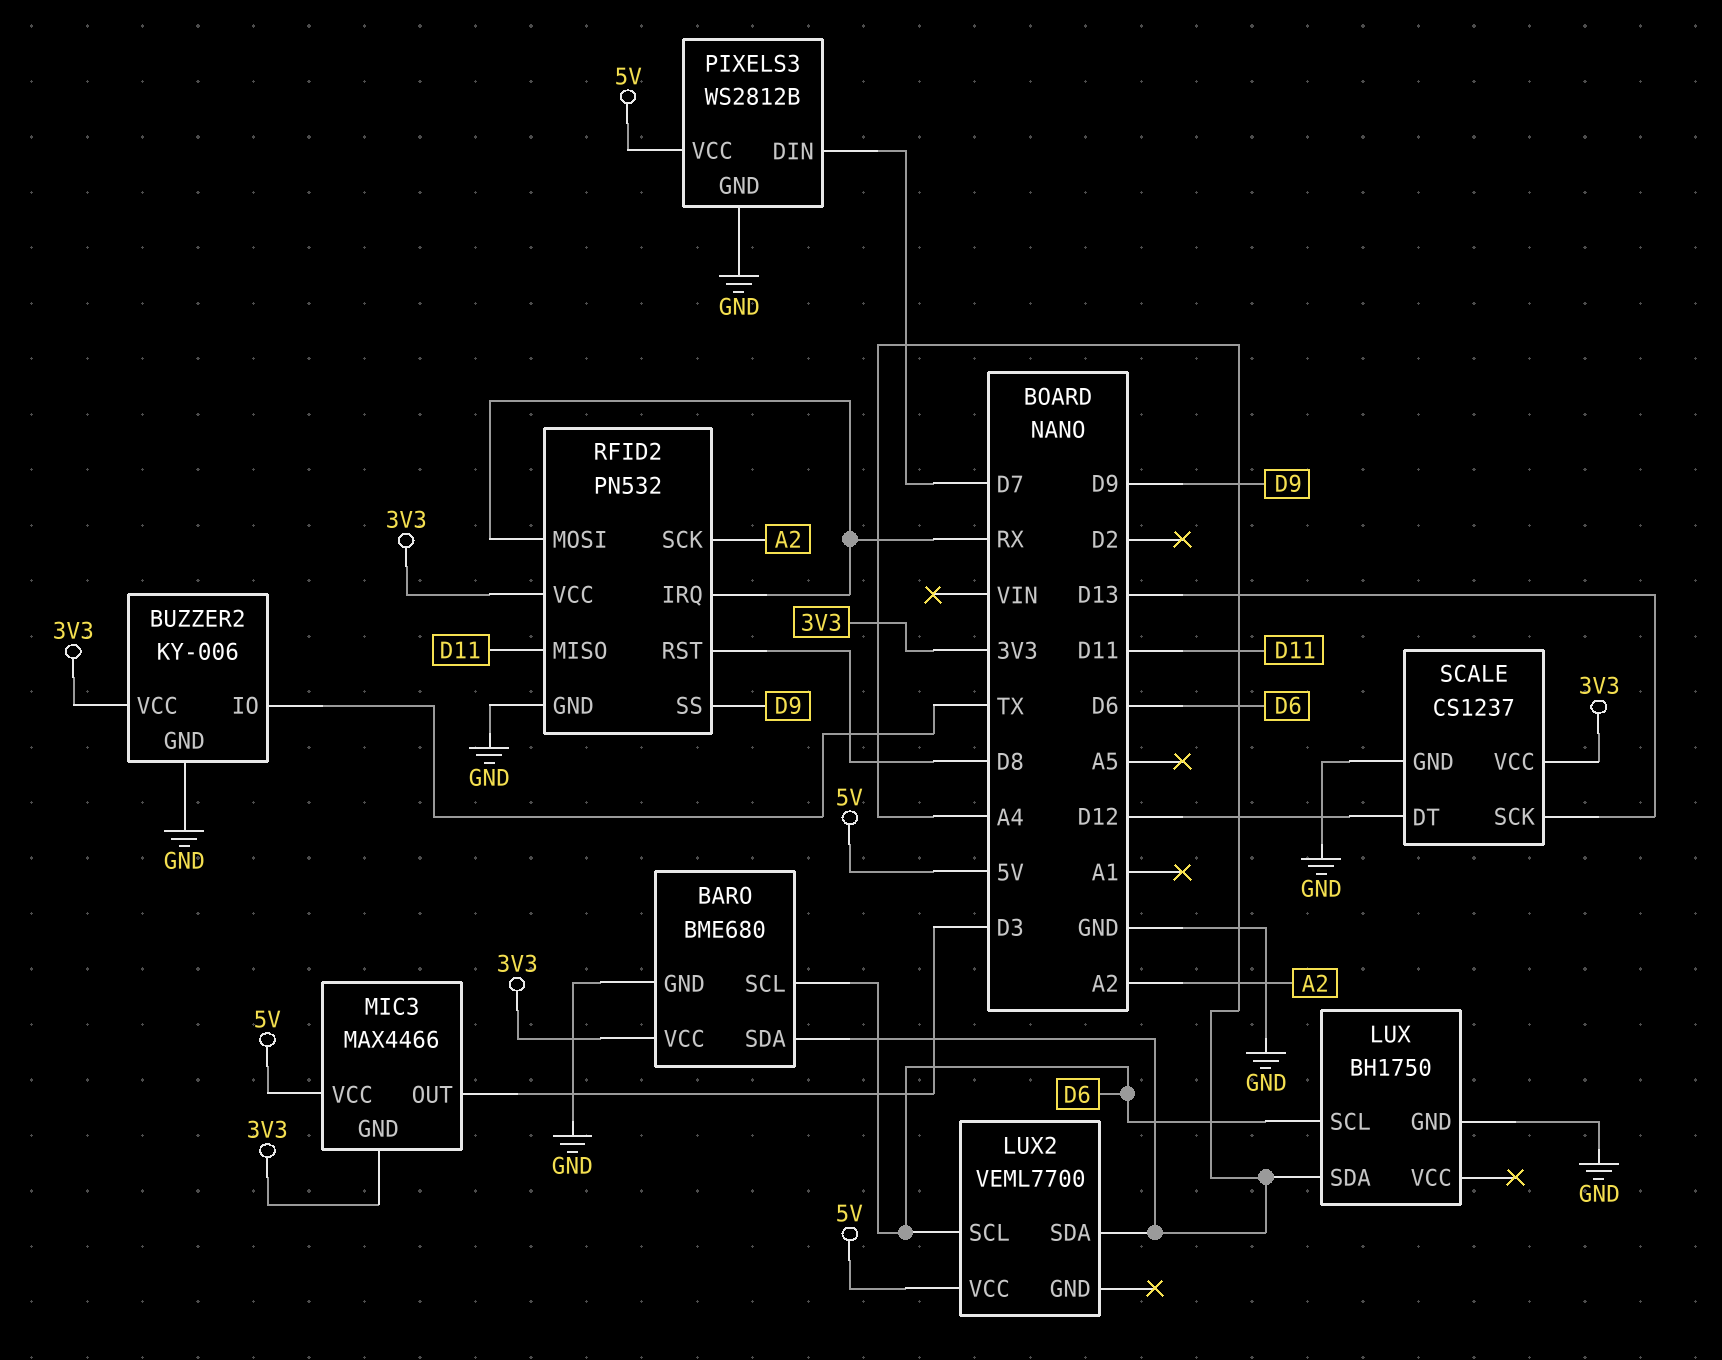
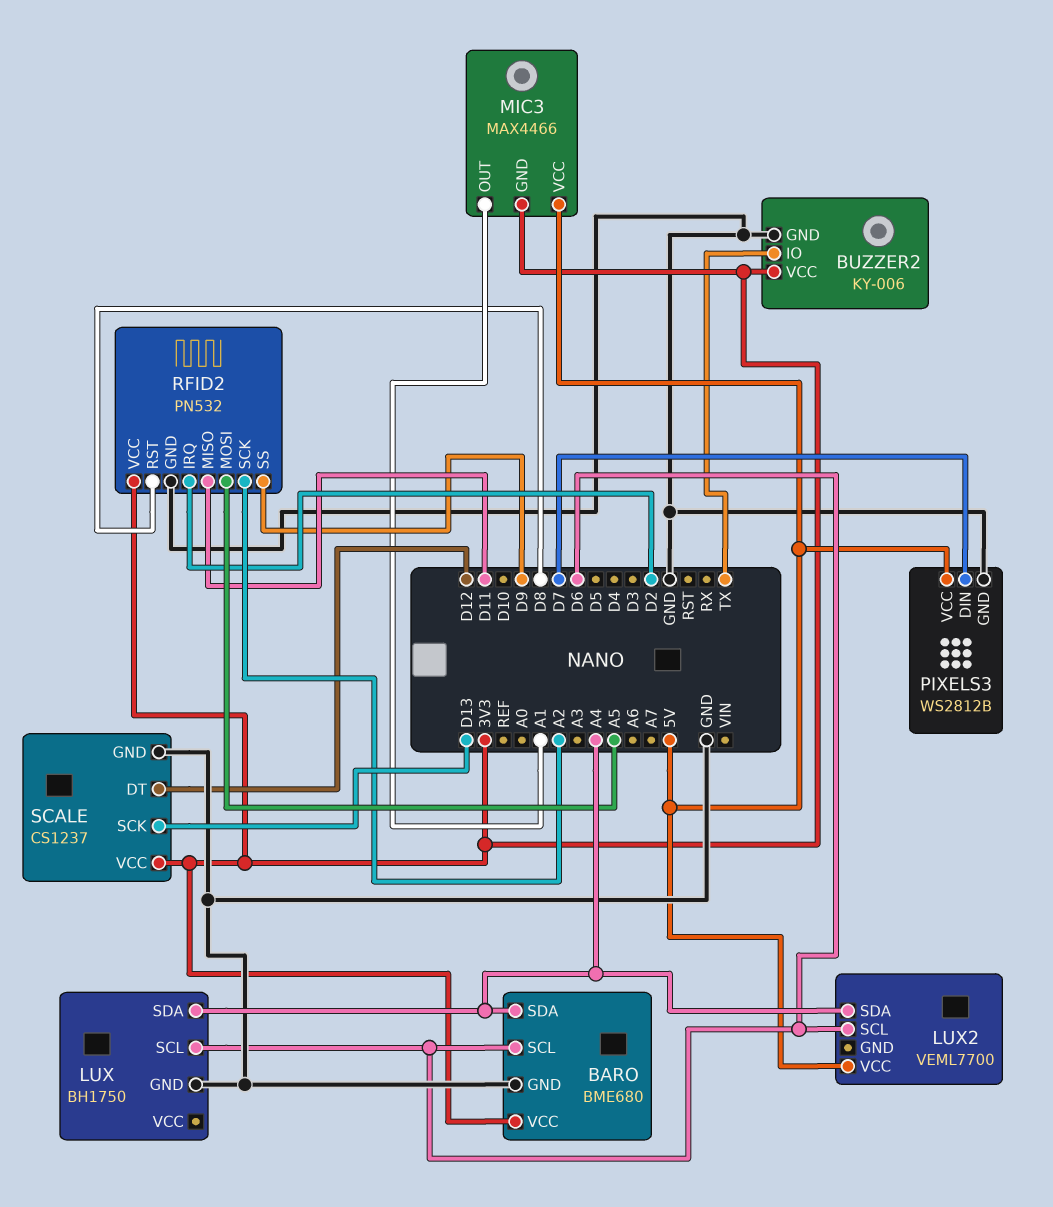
MIC3 pin OUT: D3 -> A1
RFID2 pin IRQ: RX -> D2
RFID2 pin MOSI: RX -> A5

